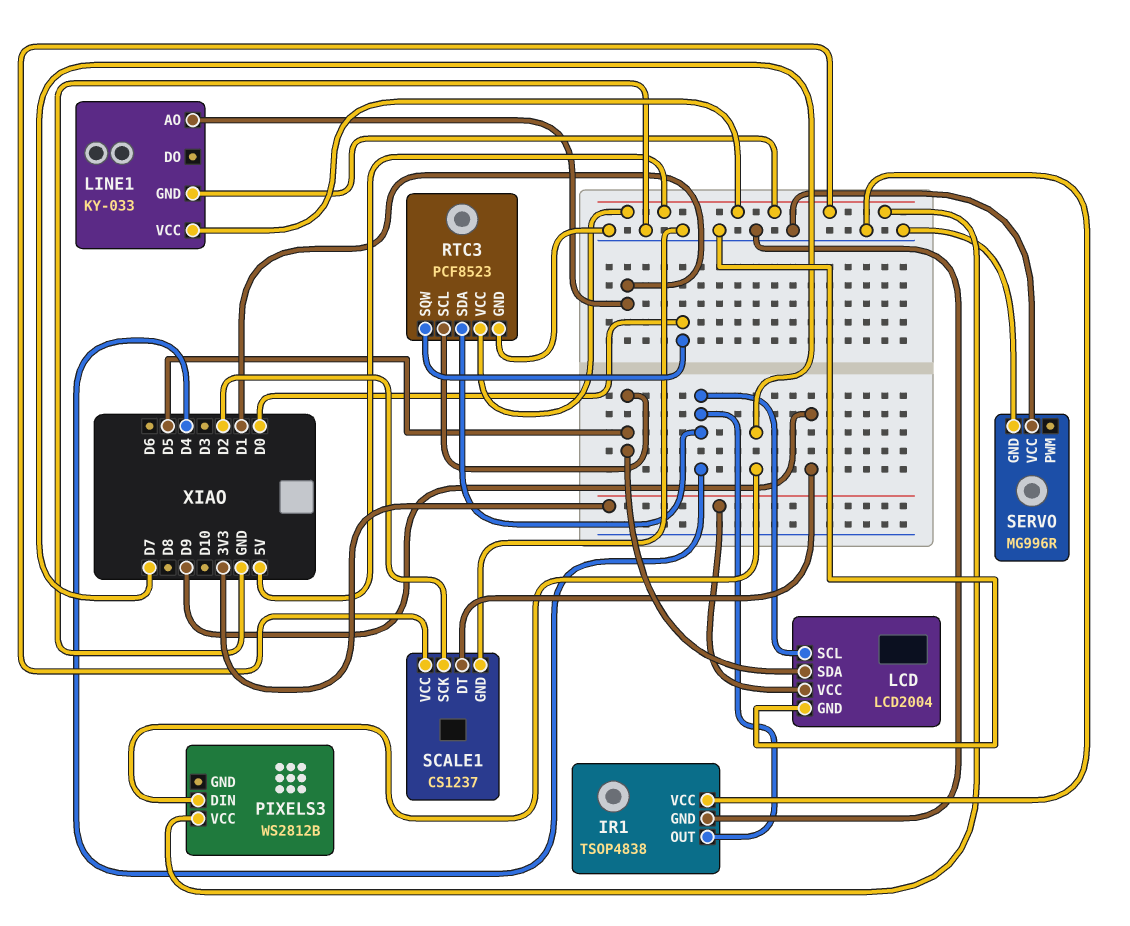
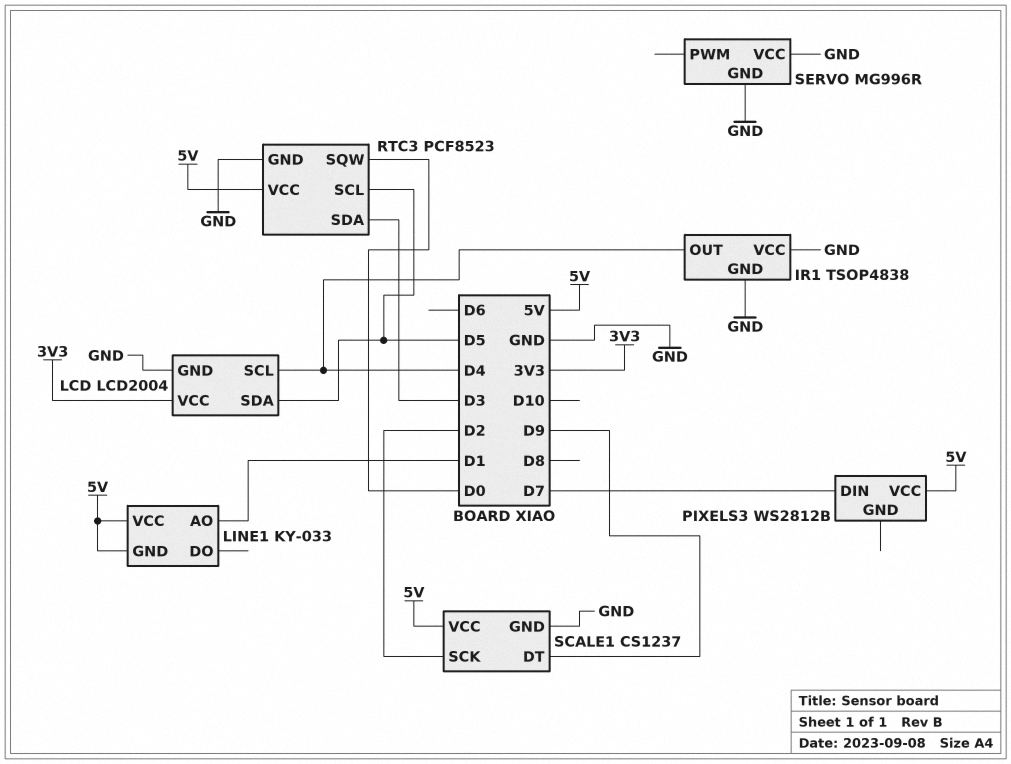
RTC3 pin SDA: D4 -> D3

